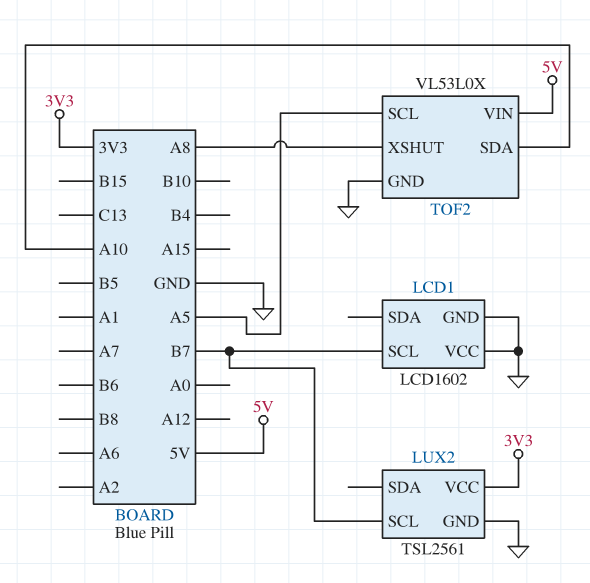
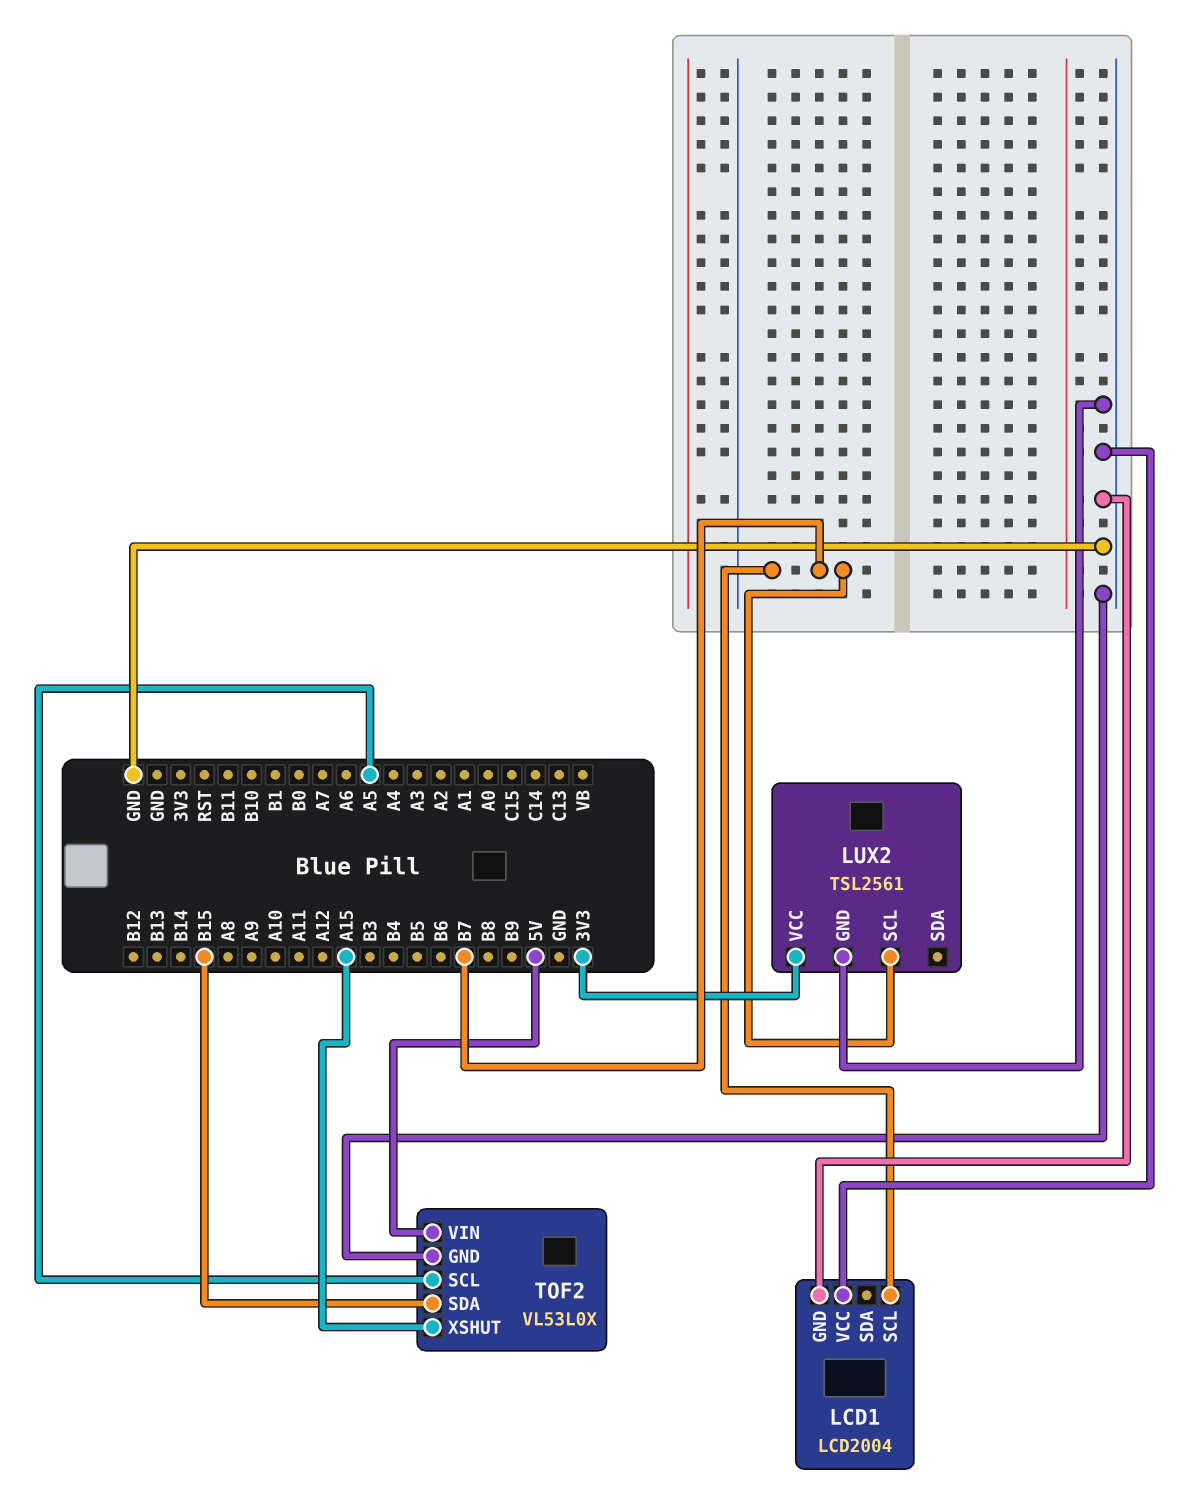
LCD1: LCD1602 -> LCD2004
TOF2 pin SDA: A10 -> B15
TOF2 pin XSHUT: A8 -> A15

